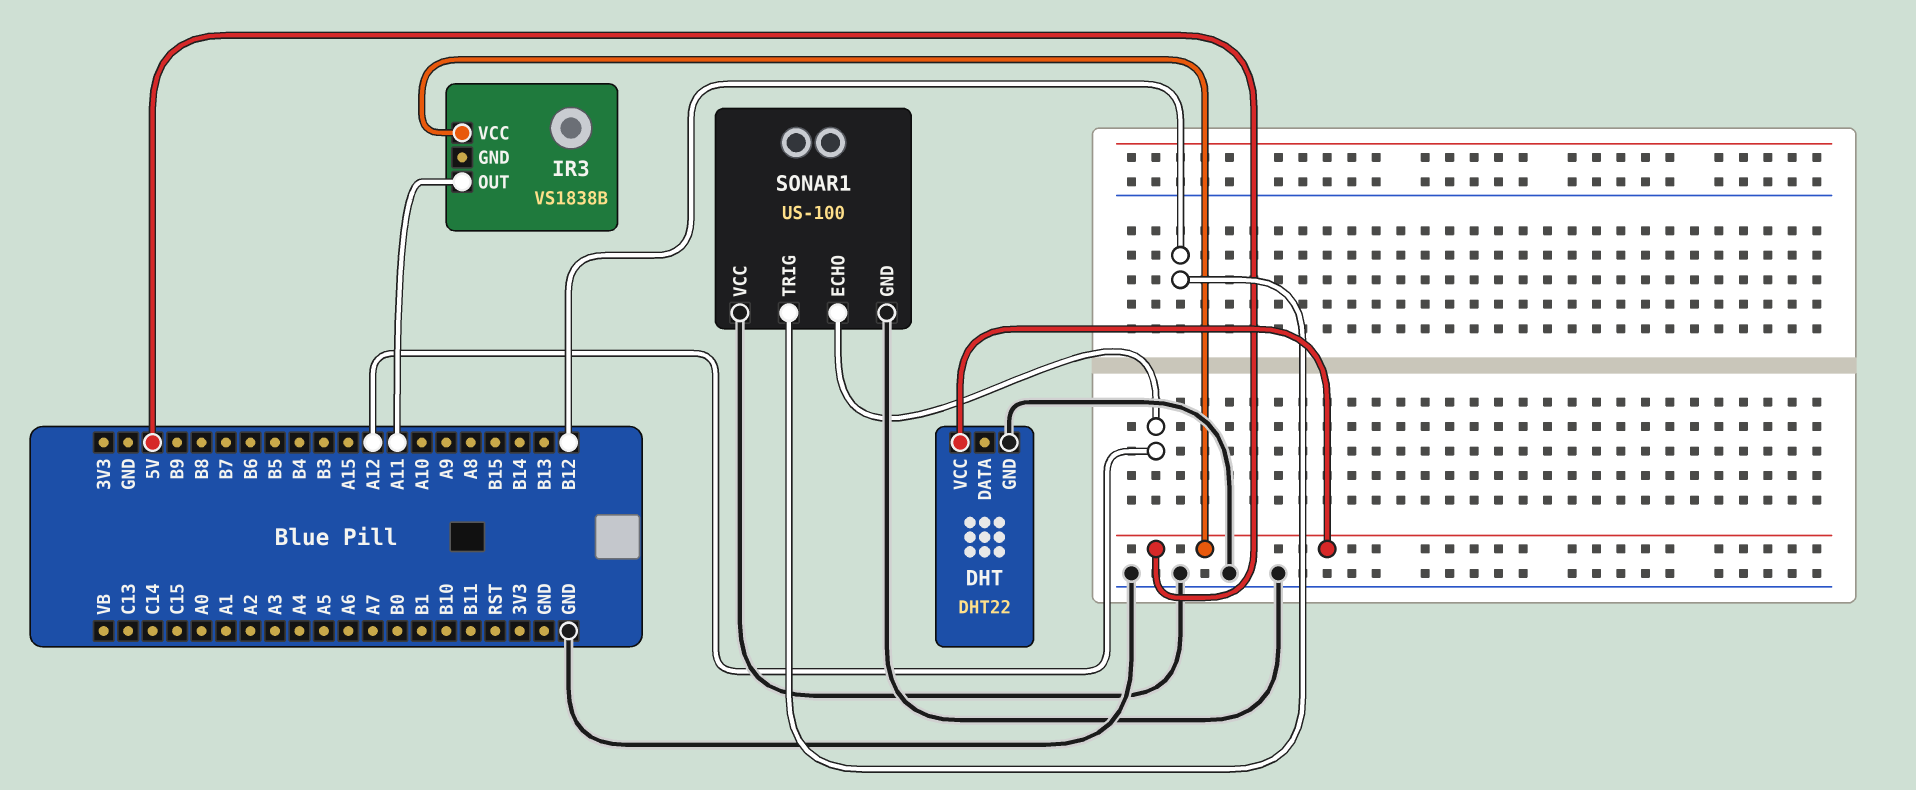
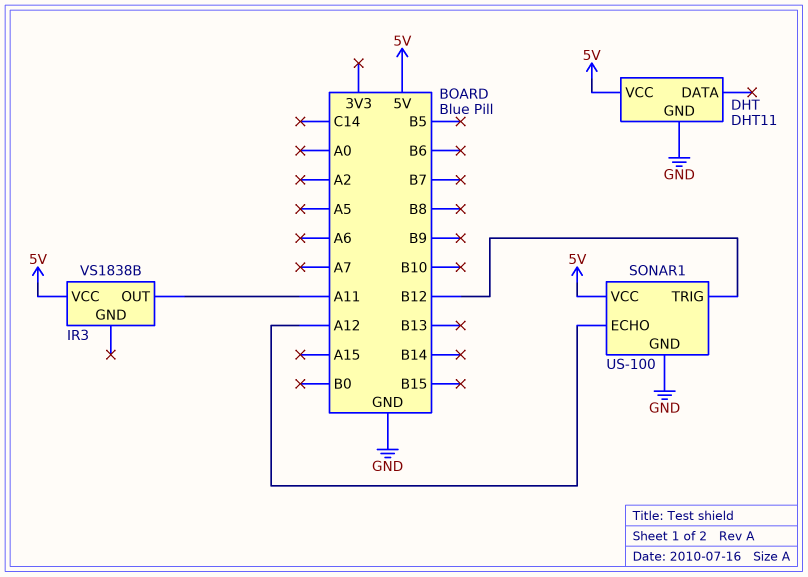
DHT: DHT22 -> DHT11
SONAR1 pin VCC: GND -> 5V

